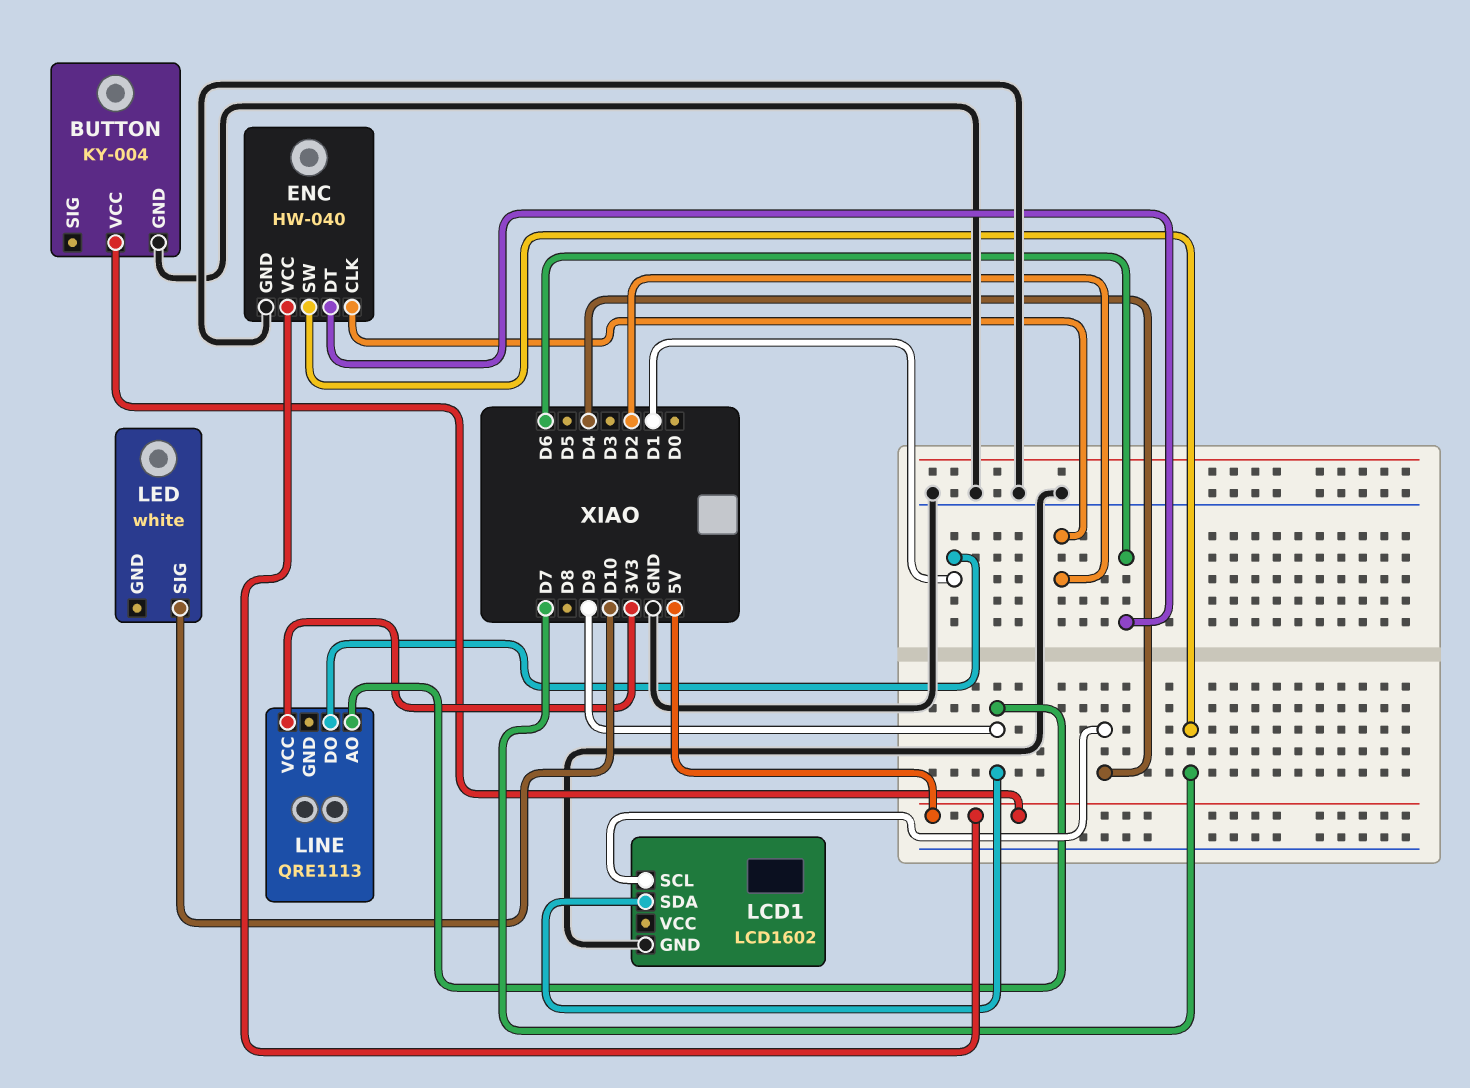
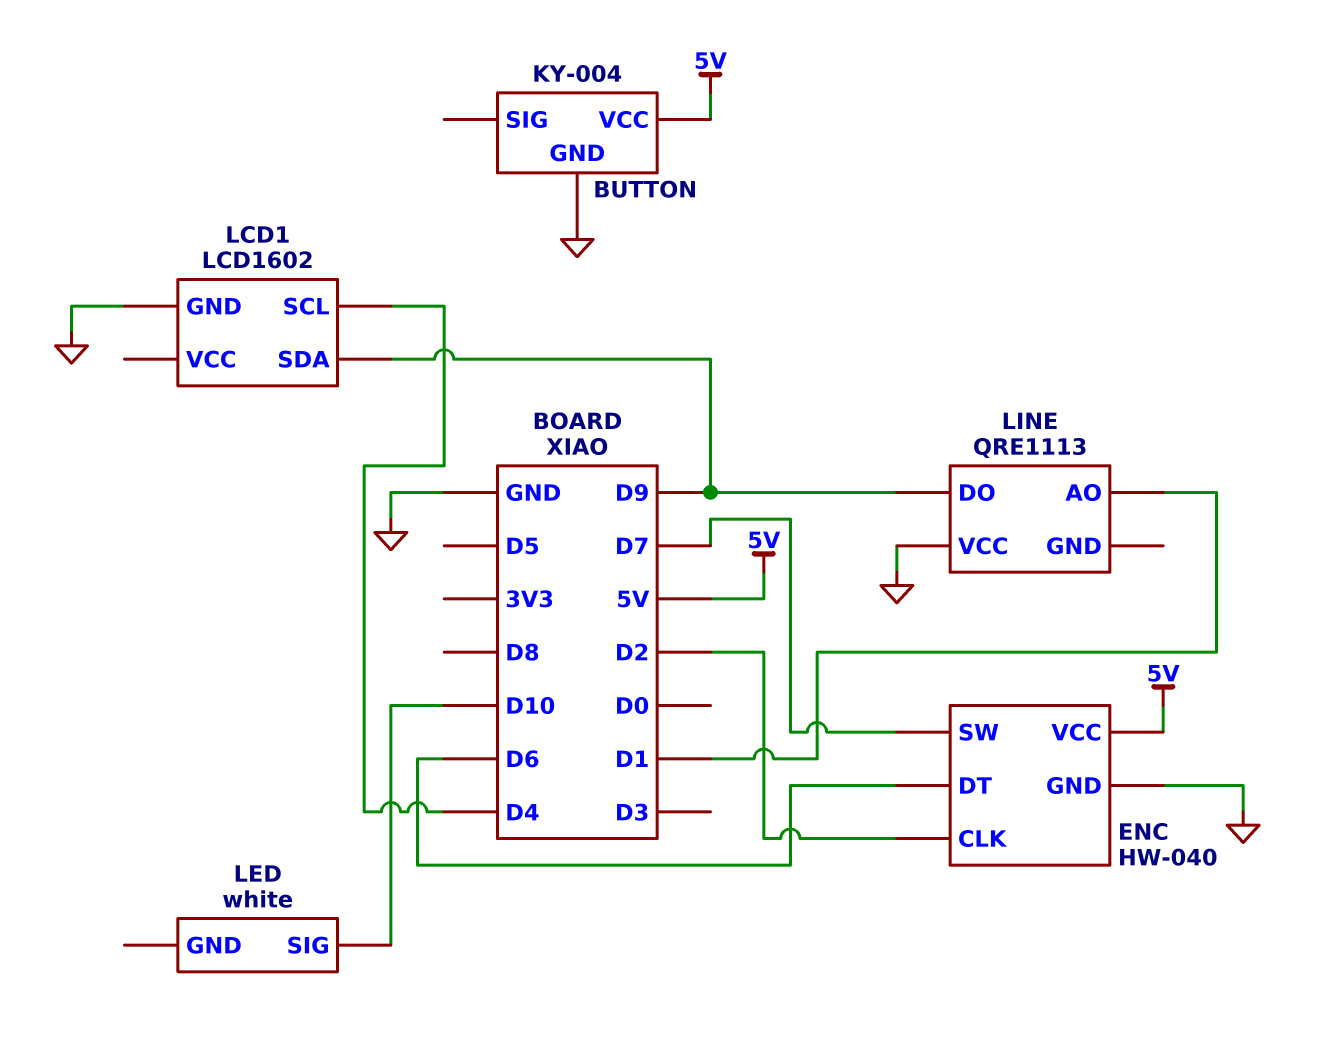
LINE pin AO: D9 -> D1
LINE pin DO: D1 -> D9
LINE pin VCC: 3V3 -> GND

